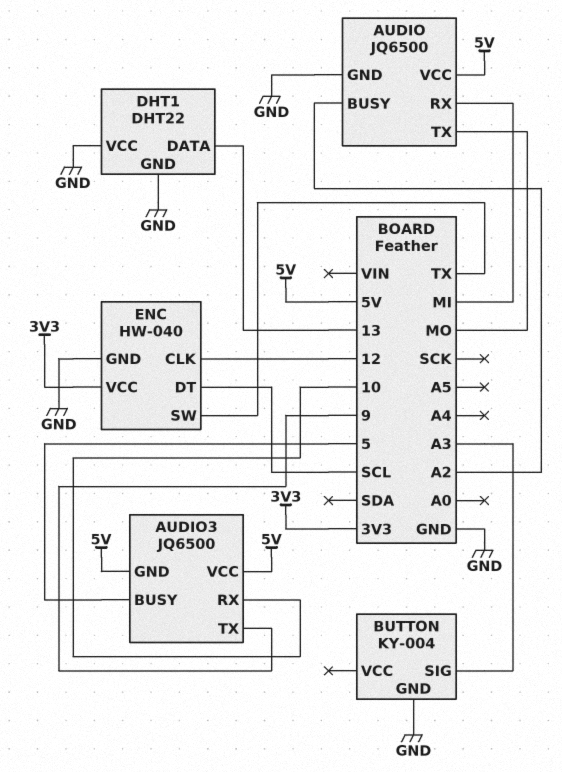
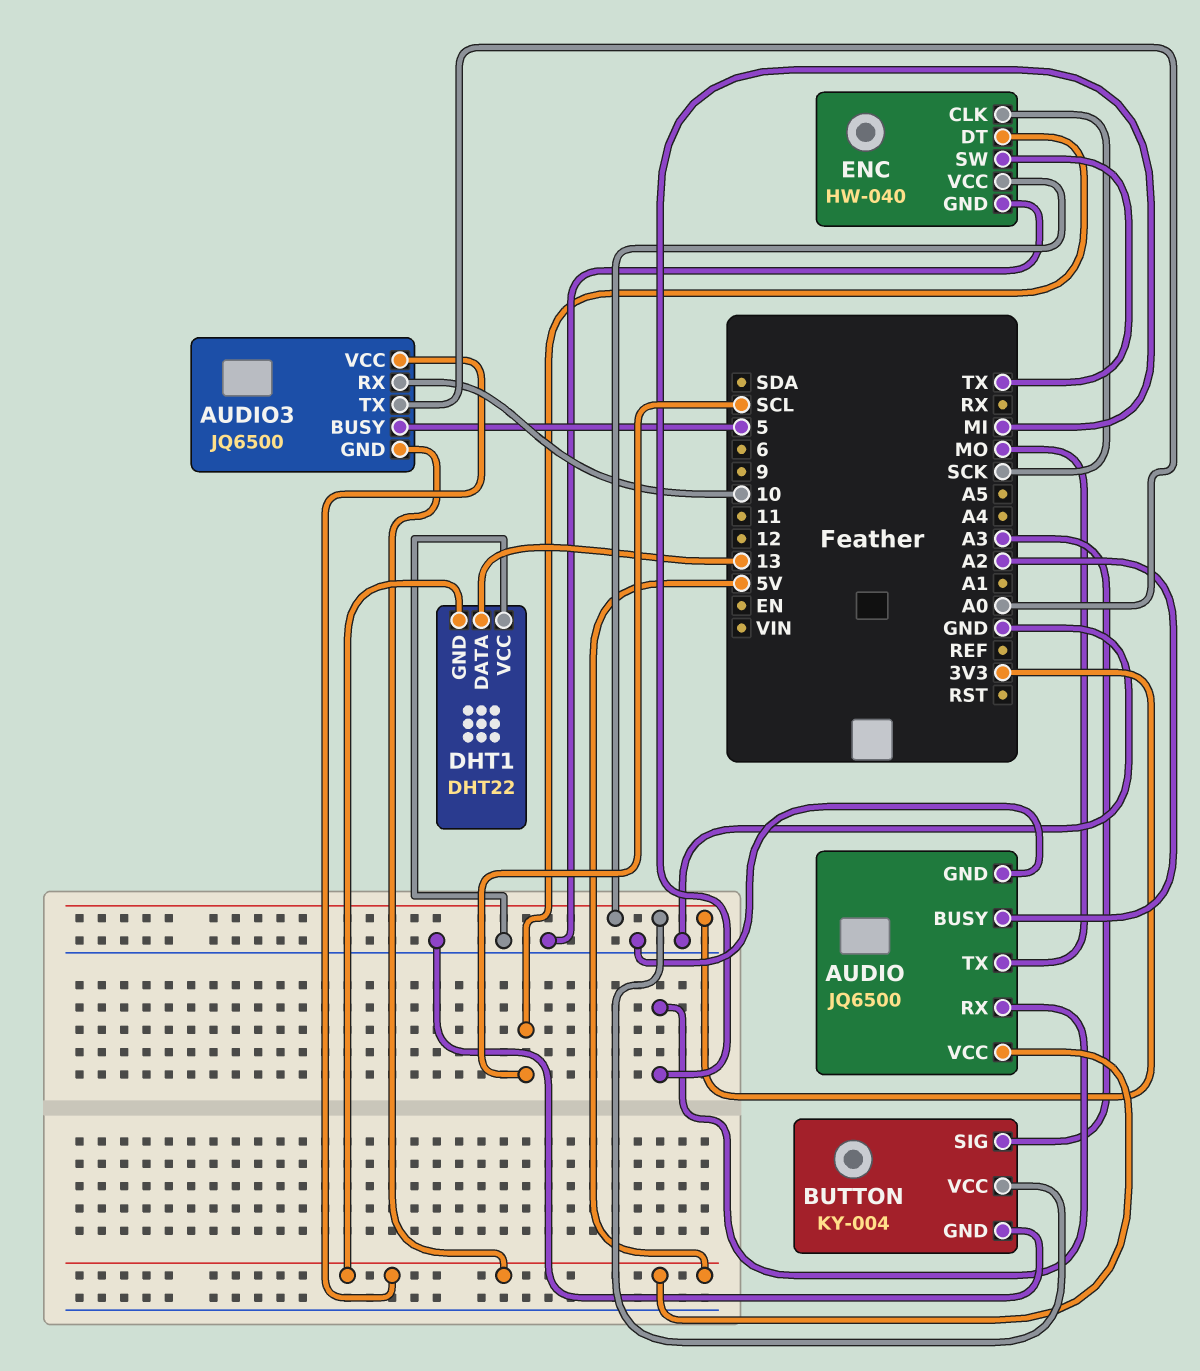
AUDIO3 pin TX: 9 -> A0
BUTTON pin VCC: none -> 3V3
DHT1 pin GND: GND -> 5V
ENC pin CLK: 12 -> SCK

